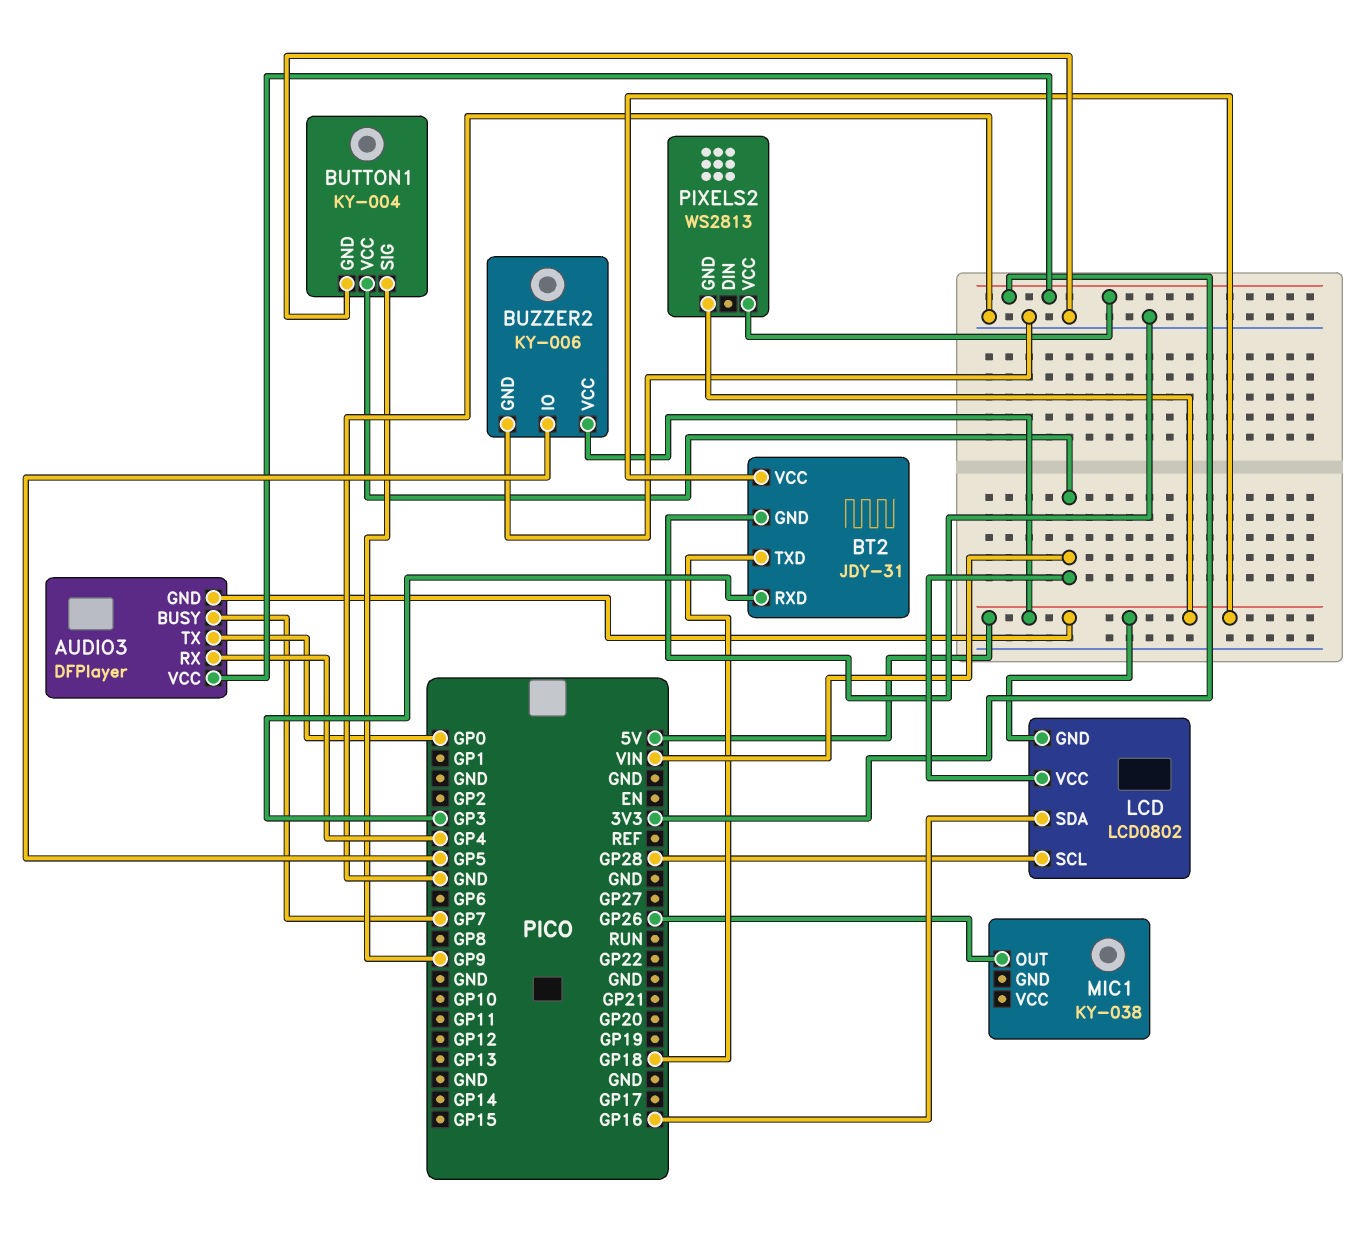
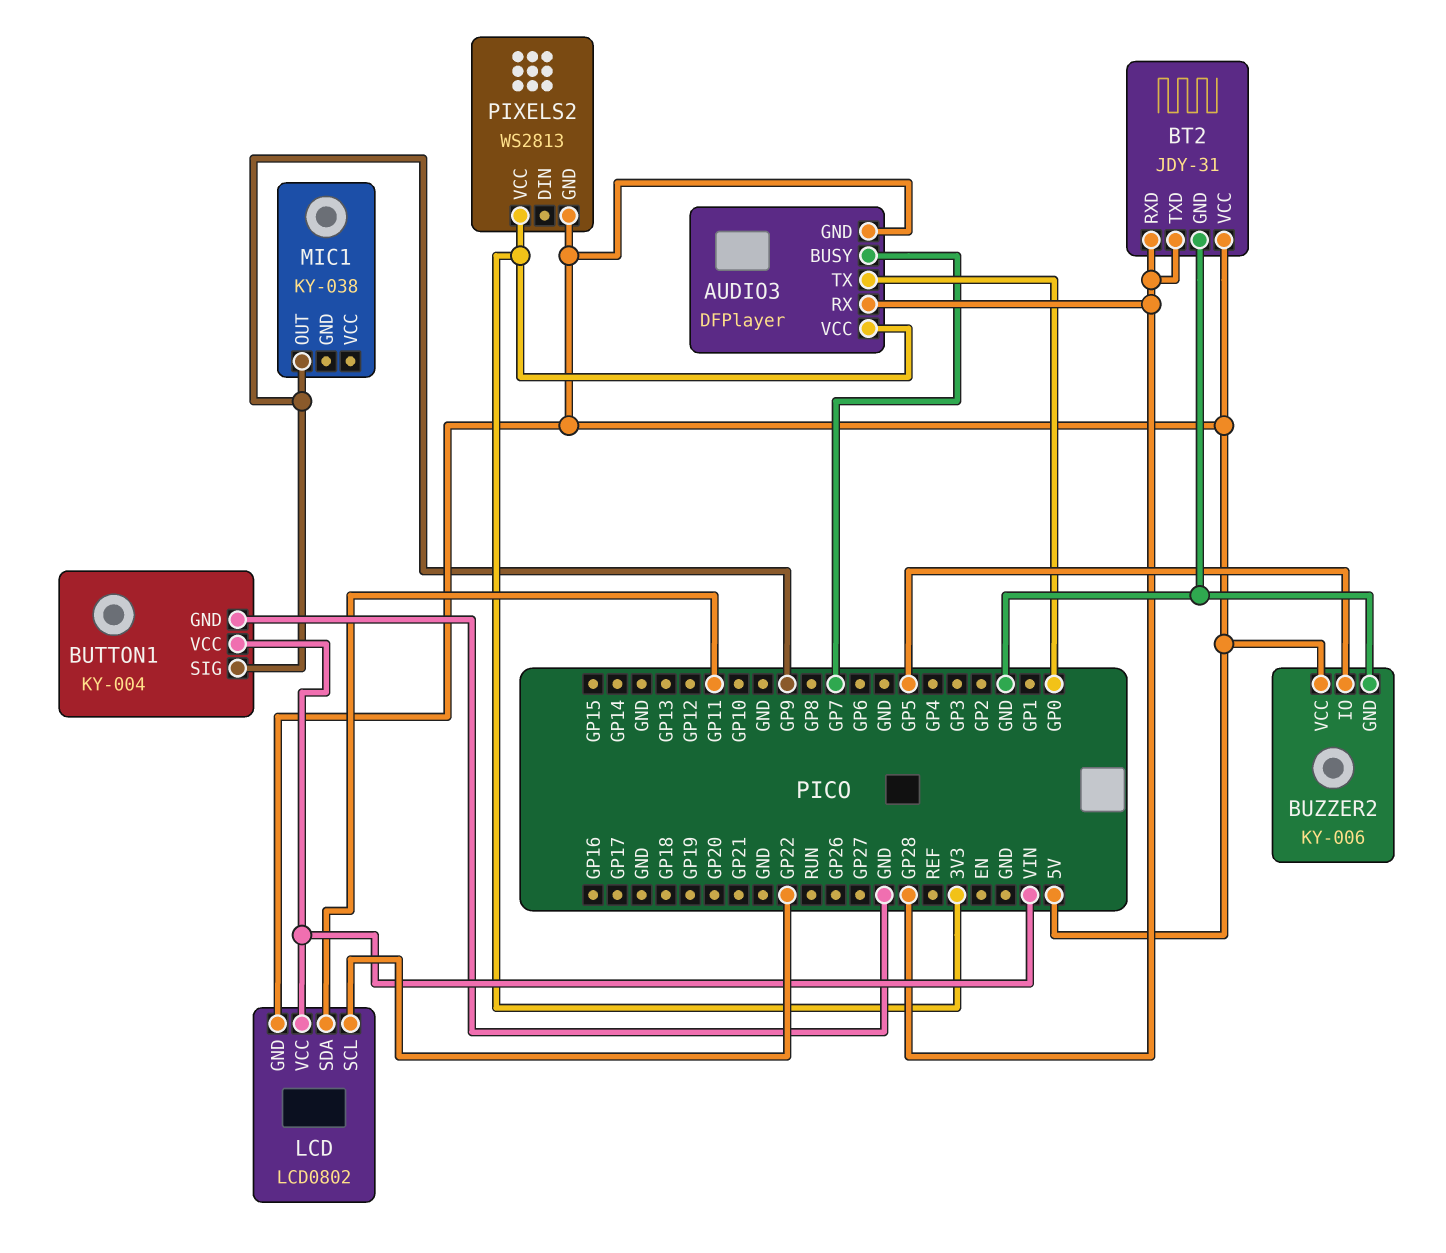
AUDIO3 pin RX: GP4 -> GP28
BT2 pin RXD: GP3 -> GP28
BT2 pin TXD: GP18 -> GP28
LCD pin SCL: GP28 -> GP22
LCD pin SDA: GP16 -> GP11
MIC1 pin OUT: GP26 -> GP9

